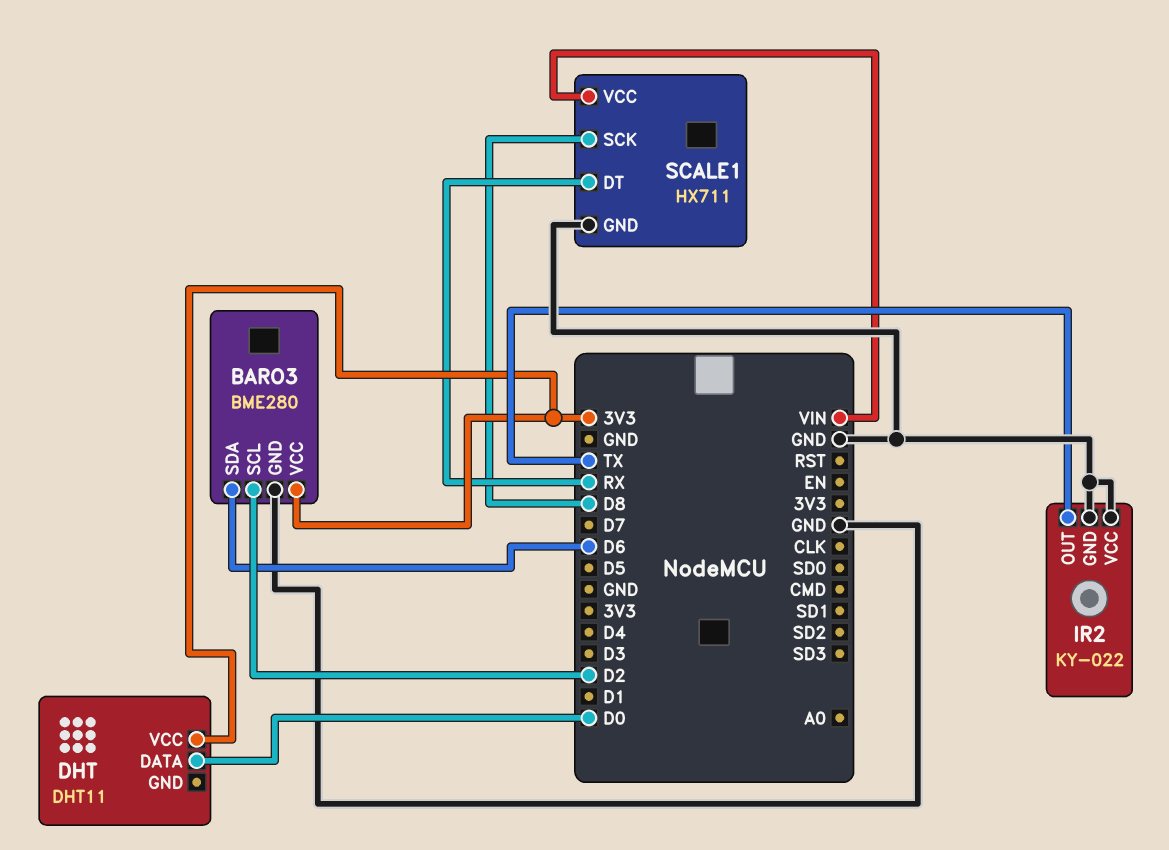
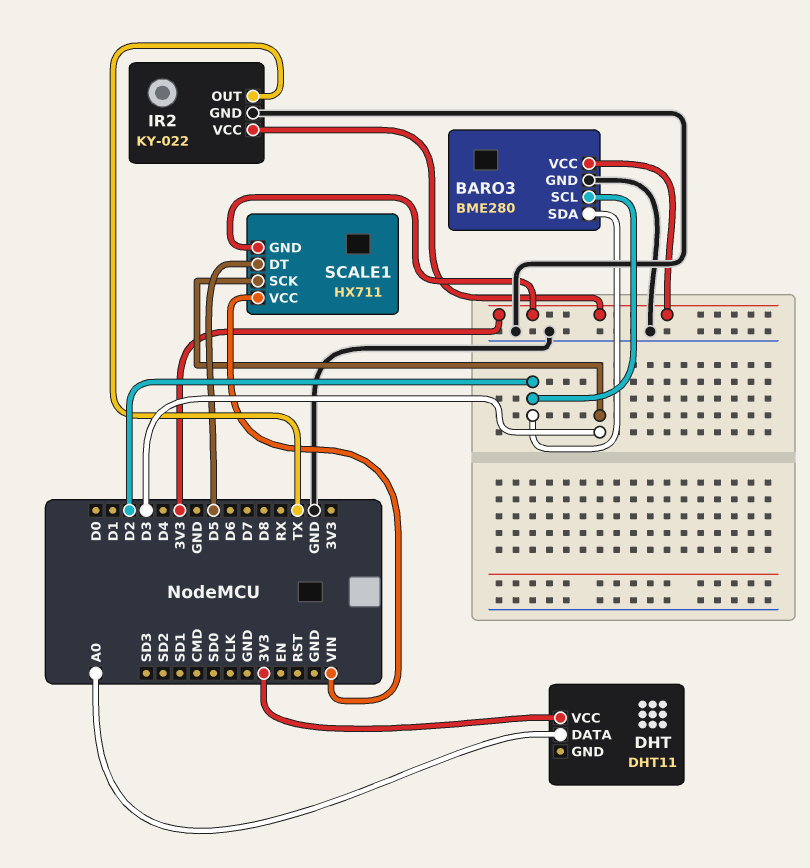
BARO3 pin SDA: D6 -> D2
DHT pin DATA: D0 -> A0
IR2 pin VCC: GND -> 3V3
SCALE1 pin DT: RX -> D5
SCALE1 pin GND: GND -> 3V3
SCALE1 pin SCK: D8 -> D3

